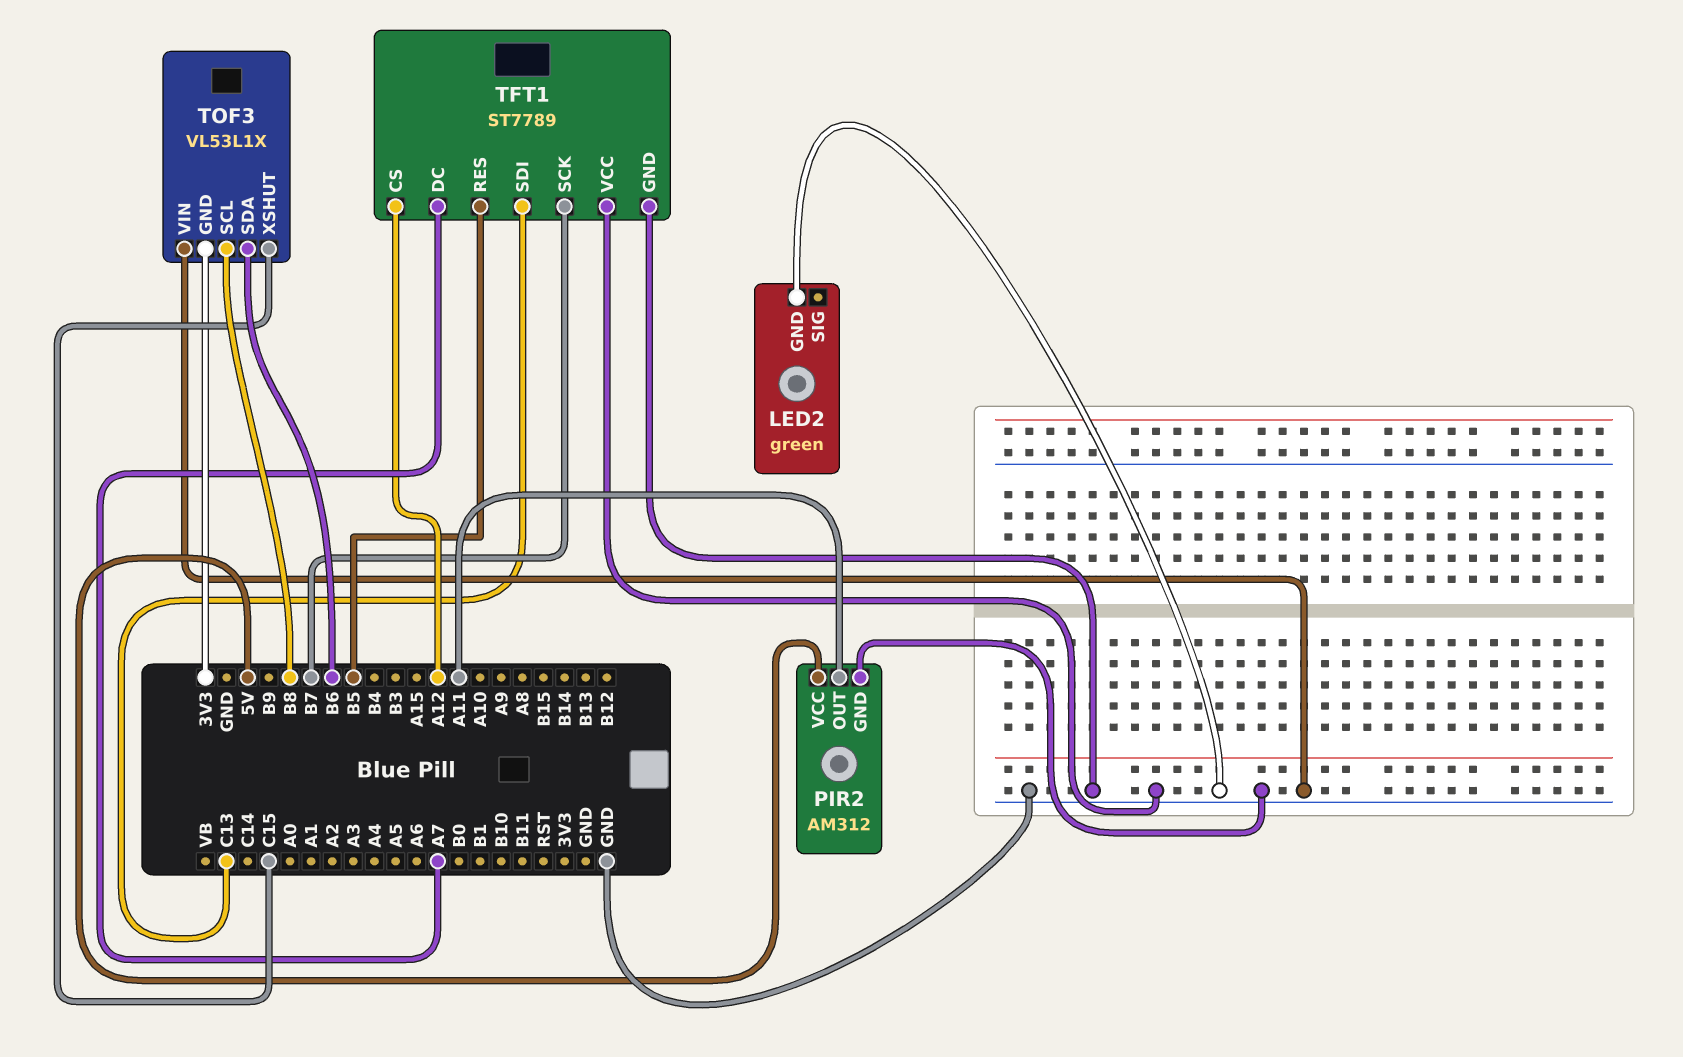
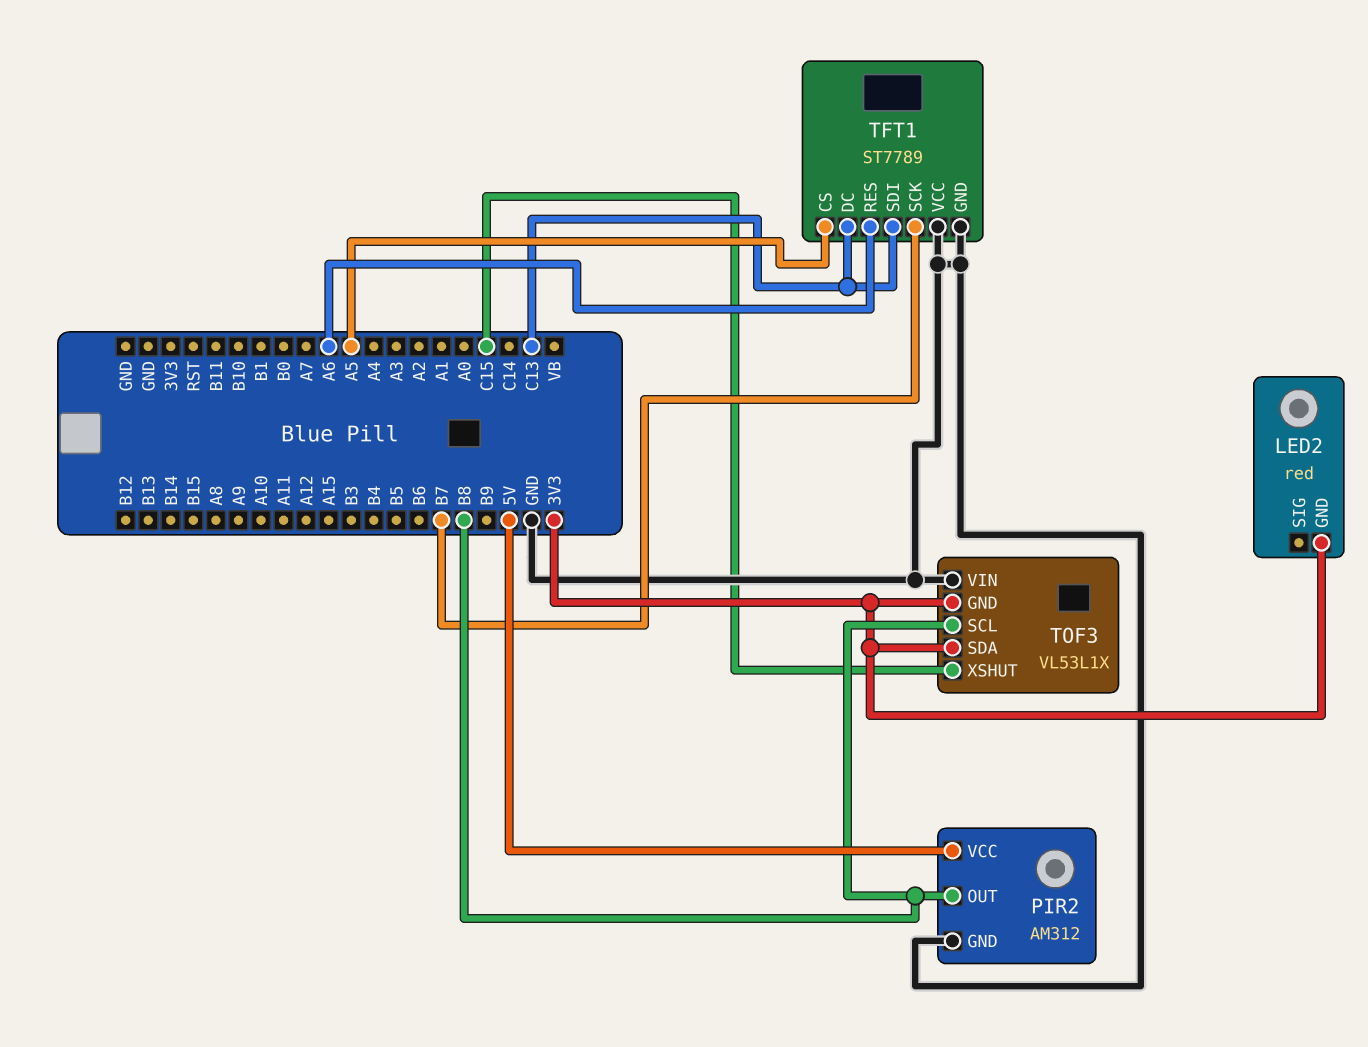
LED2: green -> red
LED2 pin GND: GND -> 3V3
PIR2 pin OUT: A11 -> B8
TFT1 pin CS: A12 -> A5
TFT1 pin DC: A7 -> C13
TFT1 pin RES: B5 -> A6
TOF3 pin SDA: B6 -> 3V3

